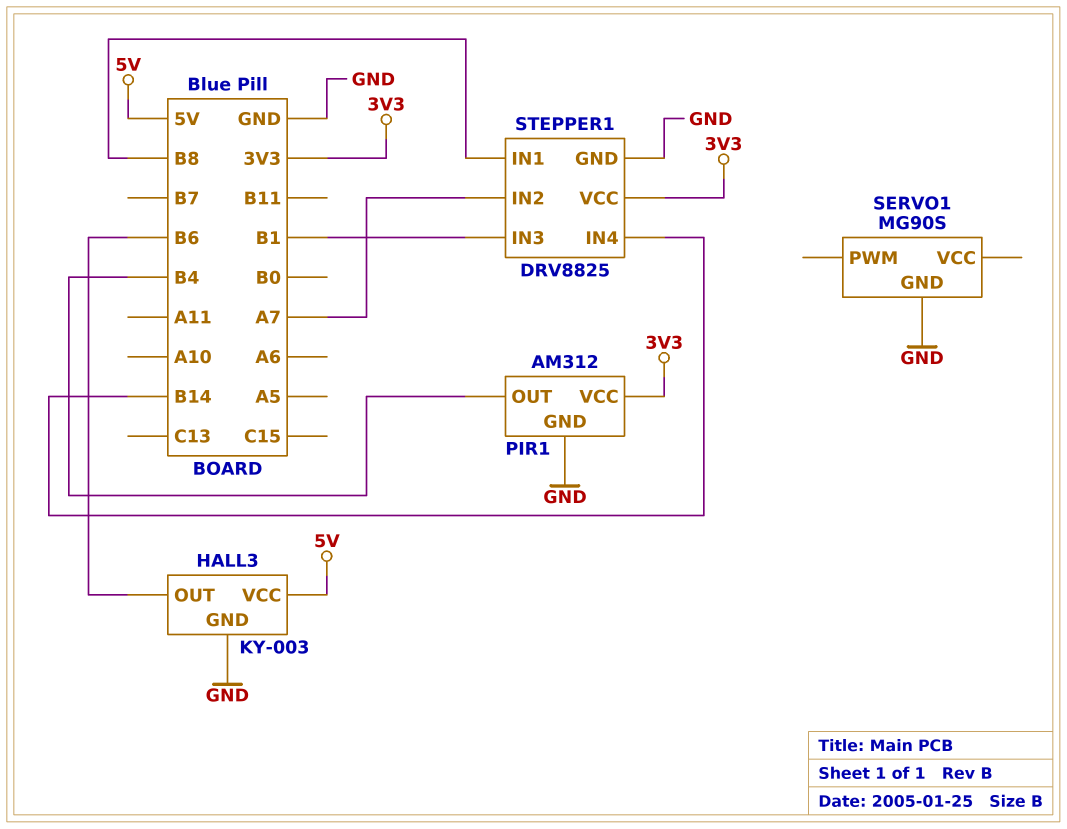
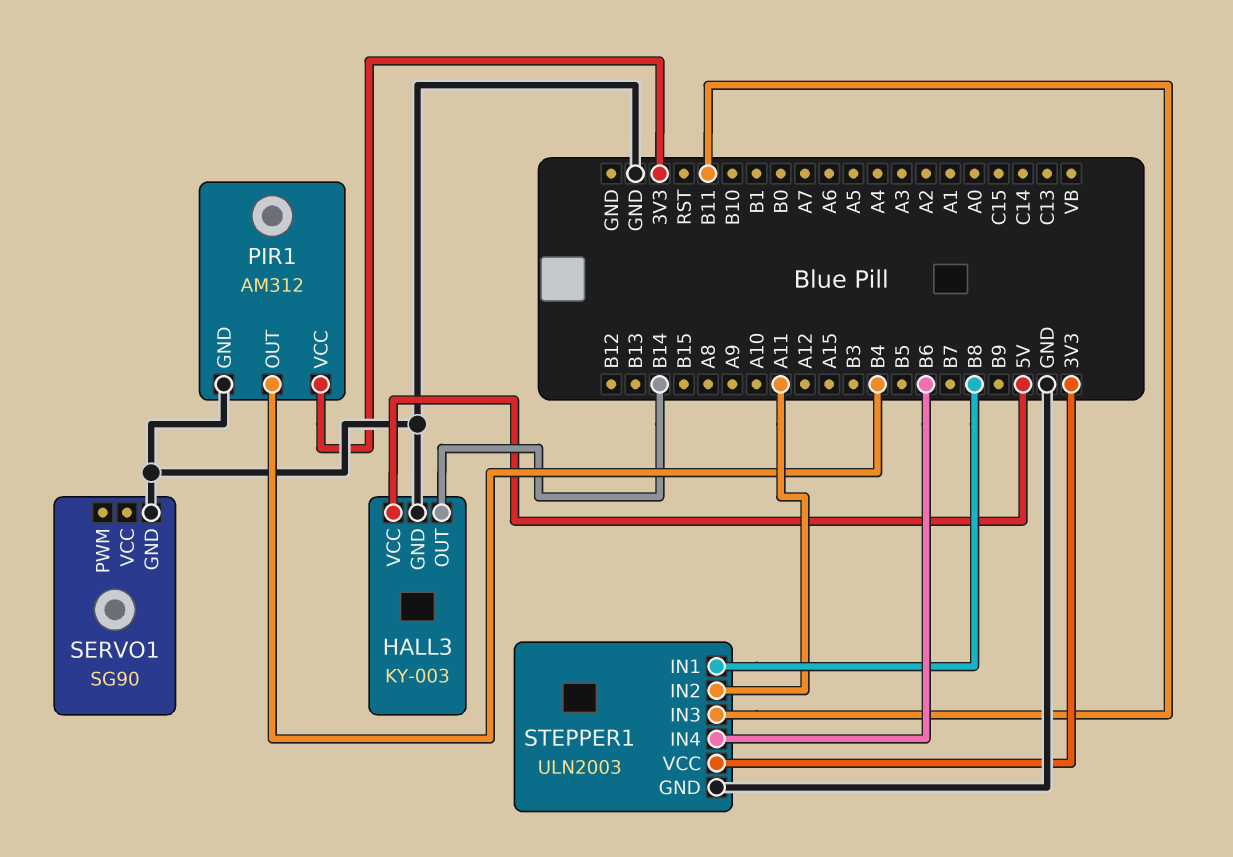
HALL3 pin OUT: B6 -> B14
SERVO1: MG90S -> SG90
STEPPER1: DRV8825 -> ULN2003
STEPPER1 pin IN2: A7 -> A11
STEPPER1 pin IN3: B1 -> B11
STEPPER1 pin IN4: B14 -> B6

